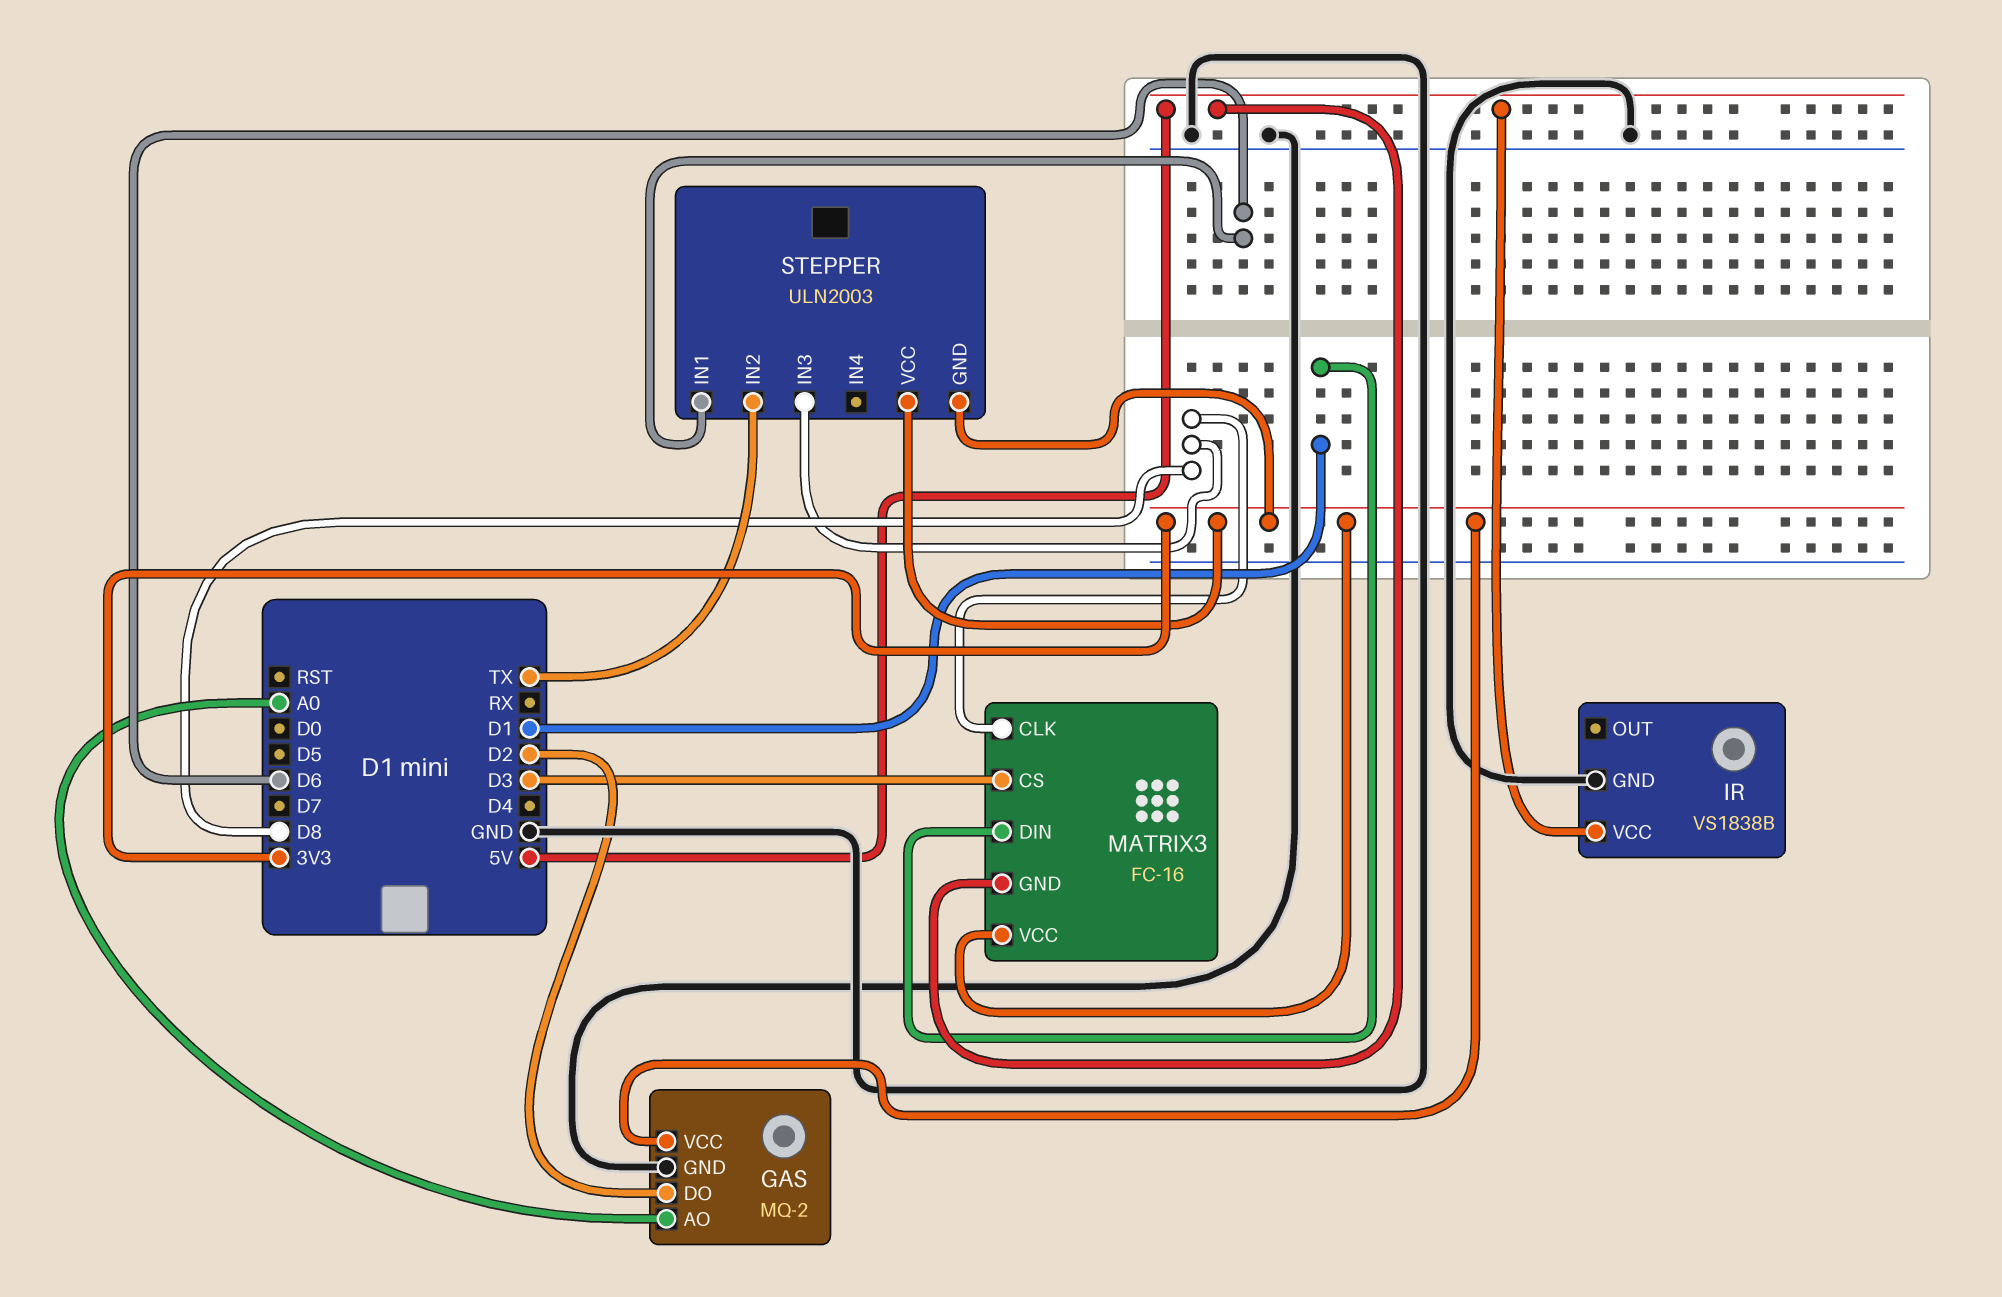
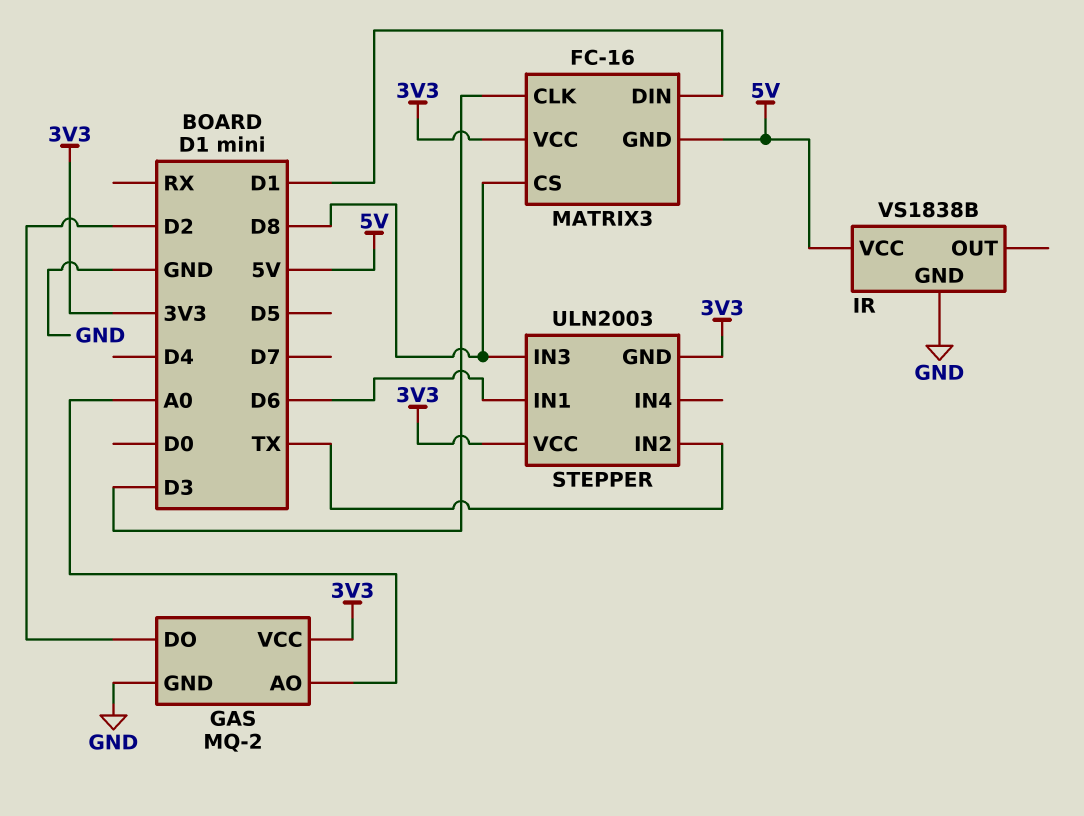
MATRIX3 pin CLK: D8 -> D3
MATRIX3 pin CS: D3 -> D8

